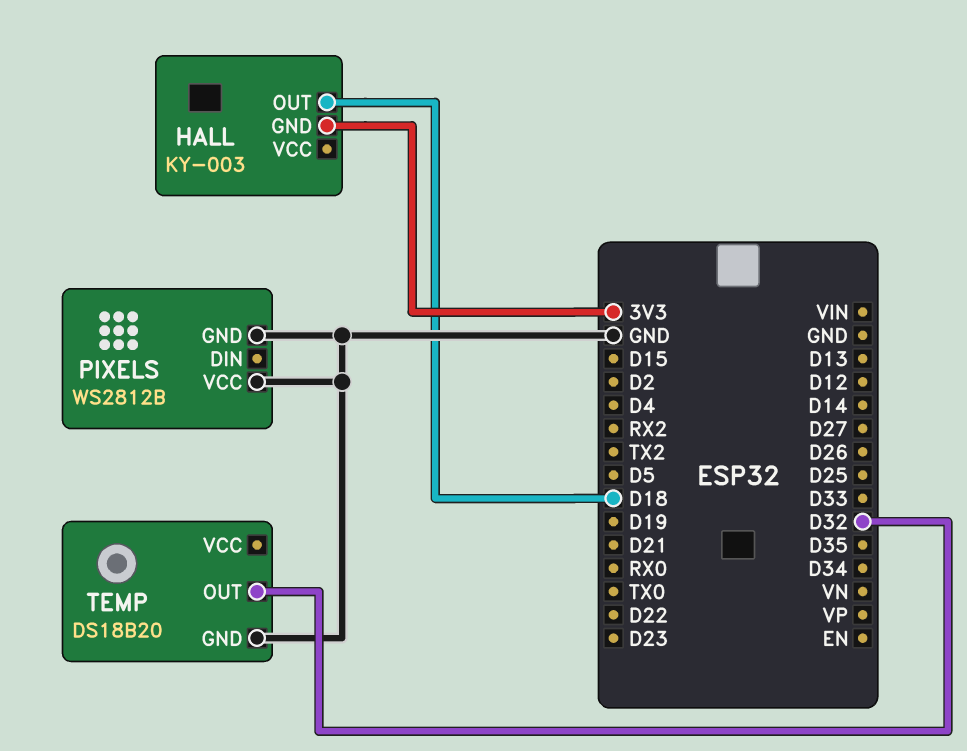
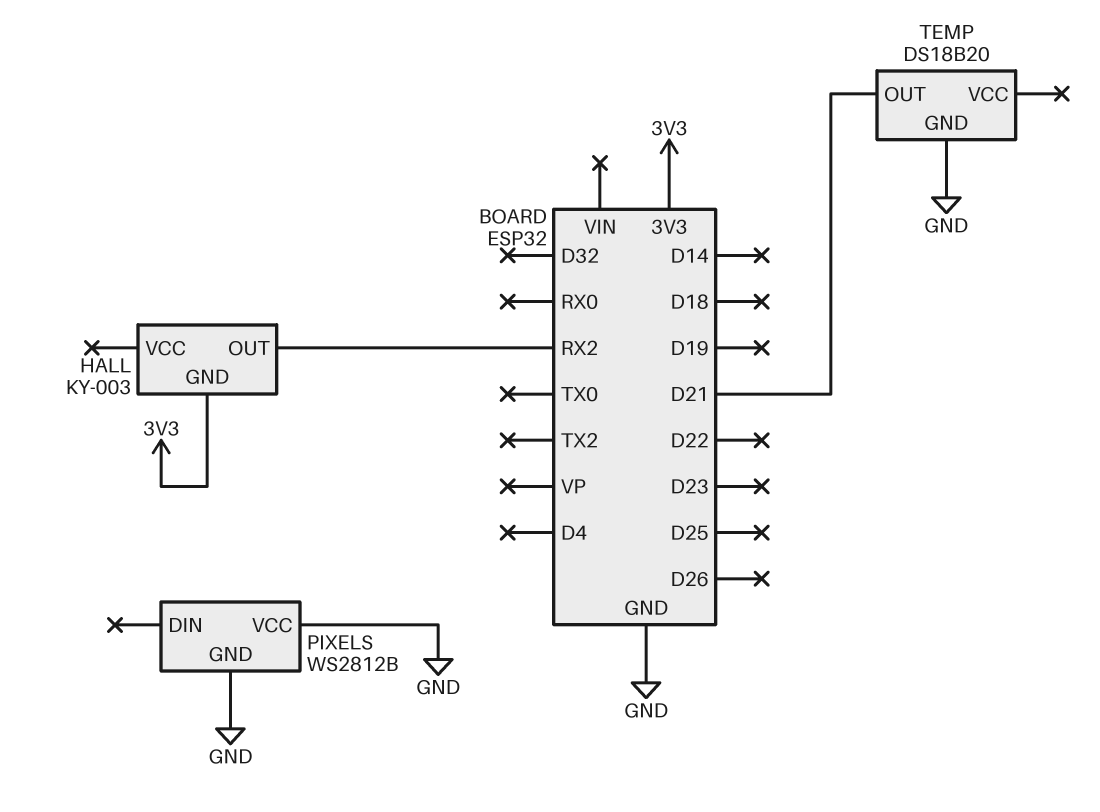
HALL pin OUT: D18 -> RX2
TEMP pin OUT: D32 -> D21

